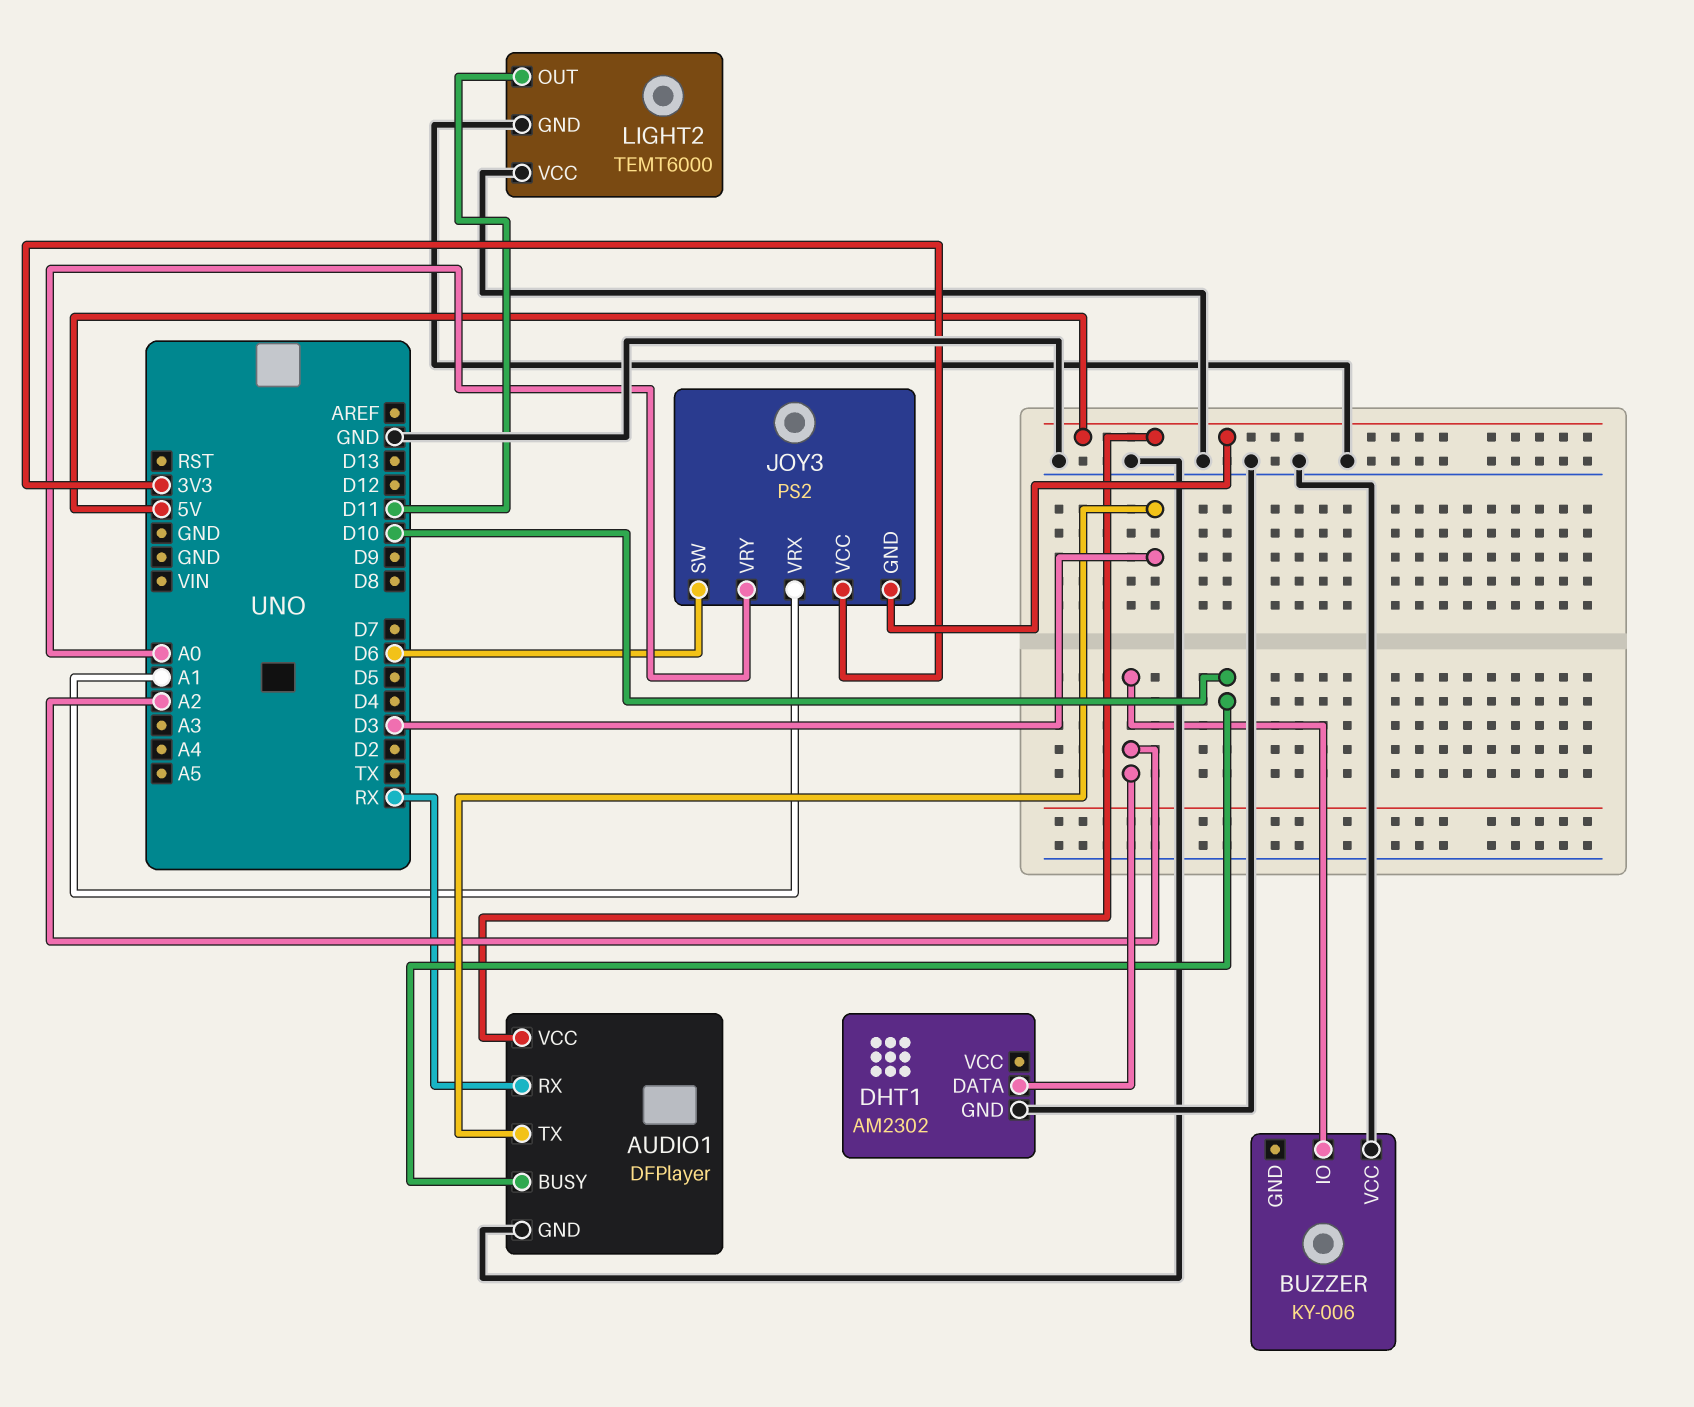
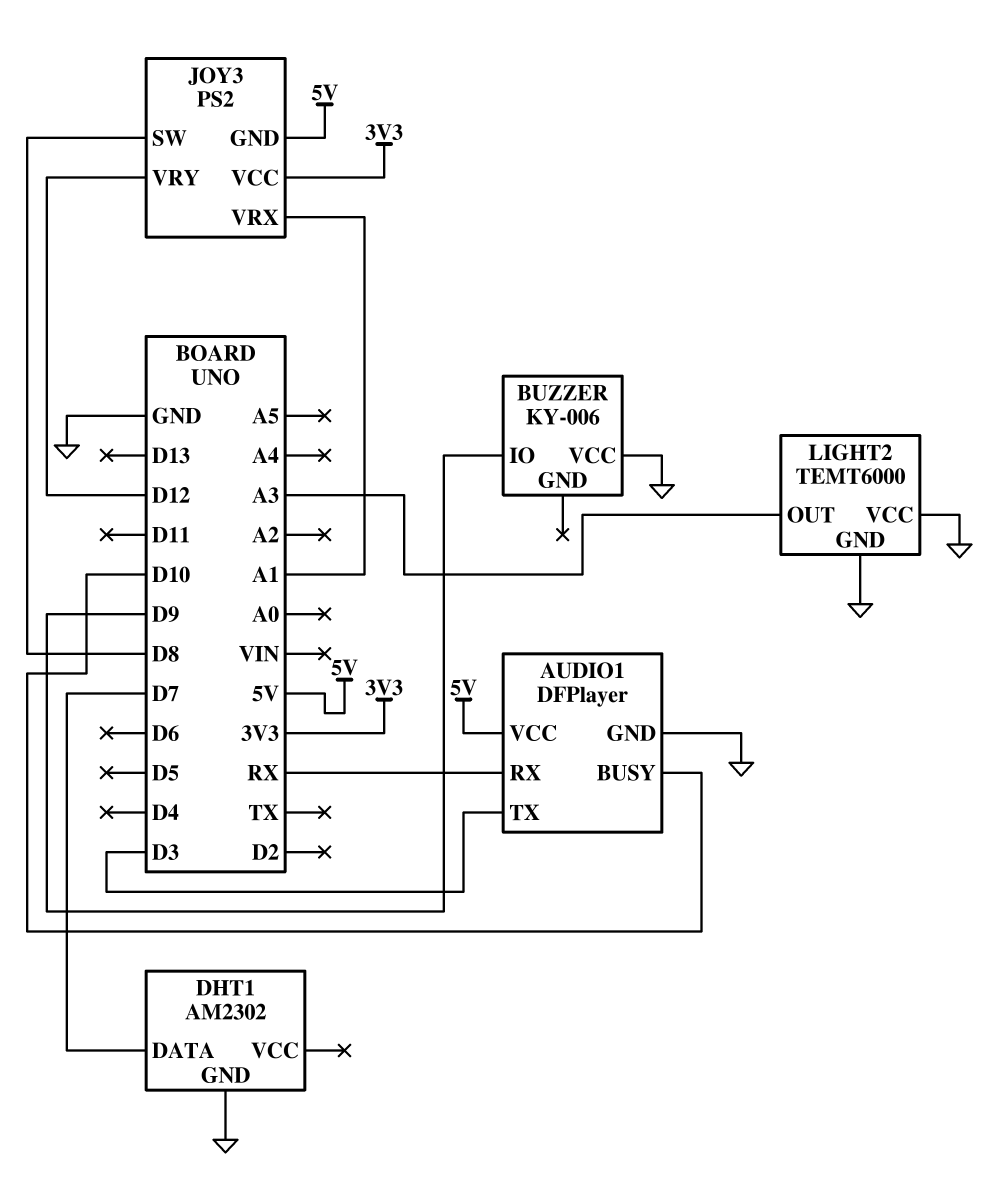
BUZZER pin IO: A2 -> D9
DHT1 pin DATA: A2 -> D7
JOY3 pin SW: D6 -> D8
JOY3 pin VRY: A0 -> D12
LIGHT2 pin OUT: D11 -> A3

